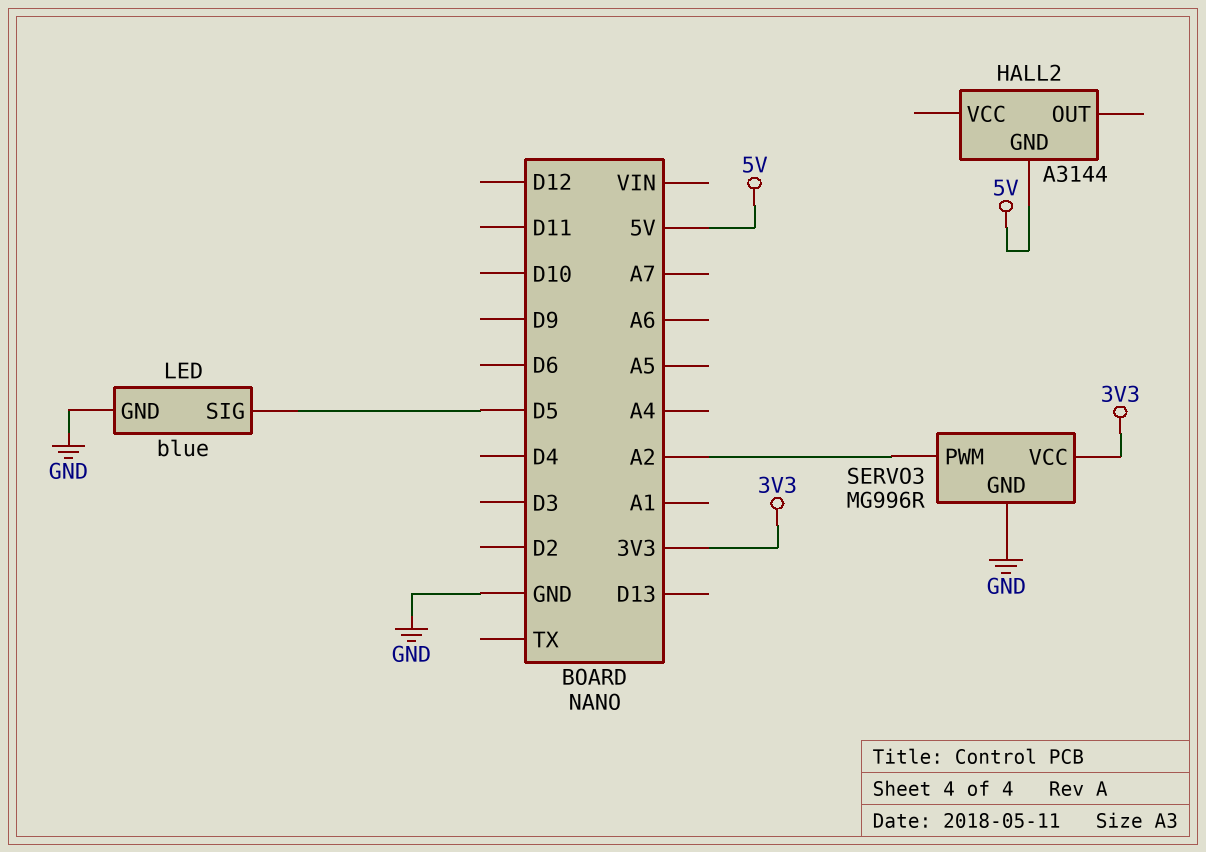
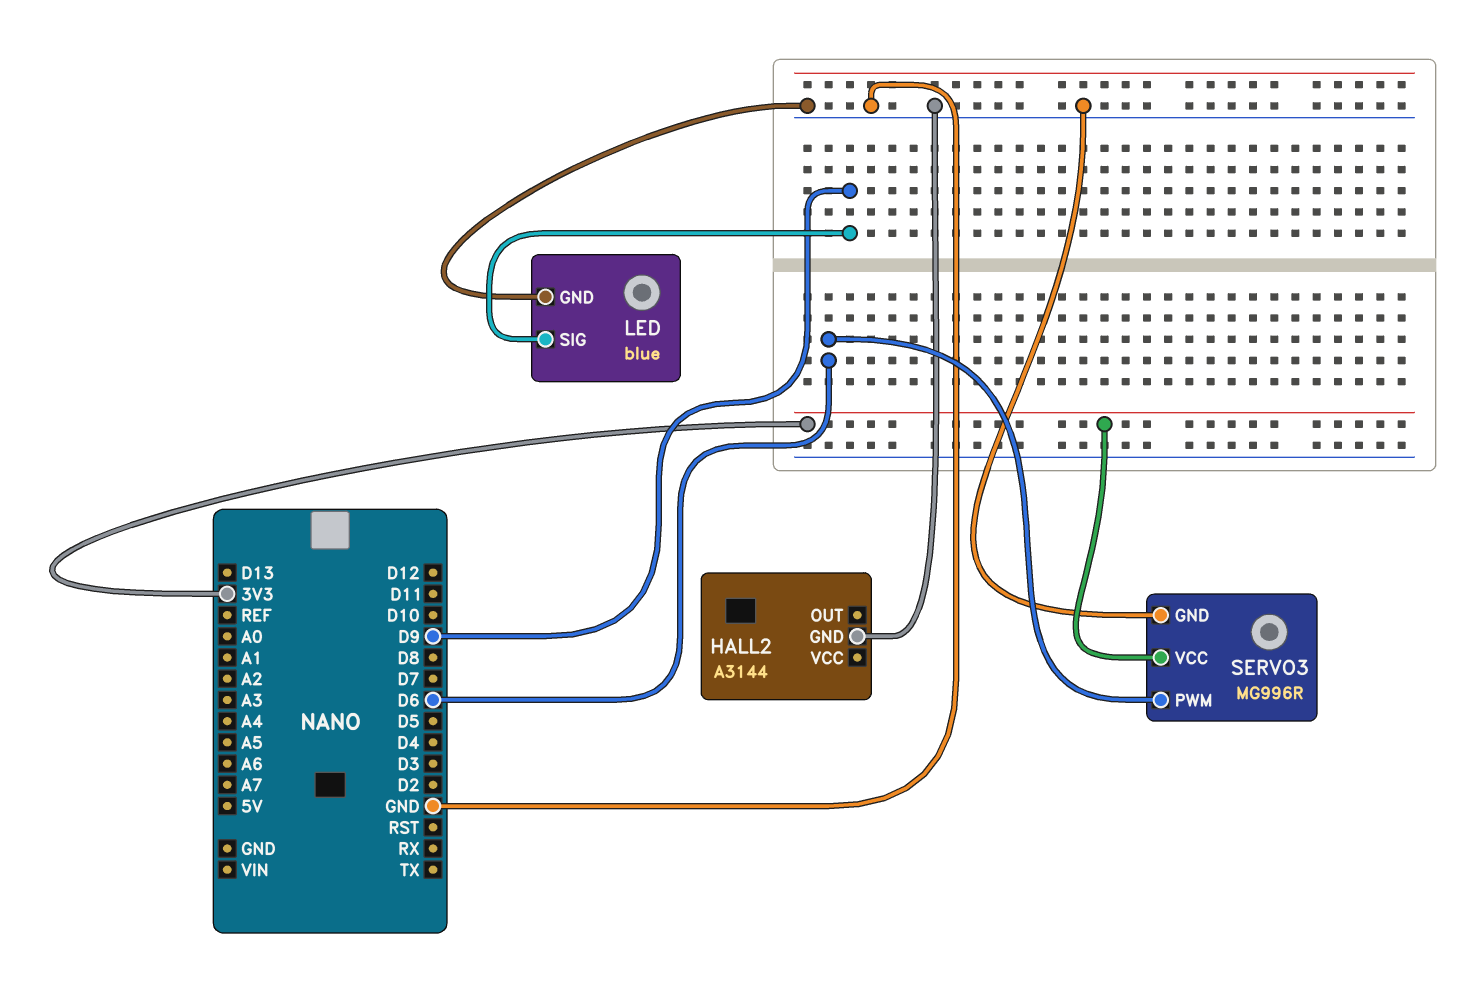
HALL2 pin GND: 5V -> GND
LED pin SIG: D5 -> D9
SERVO3 pin PWM: A2 -> D6

